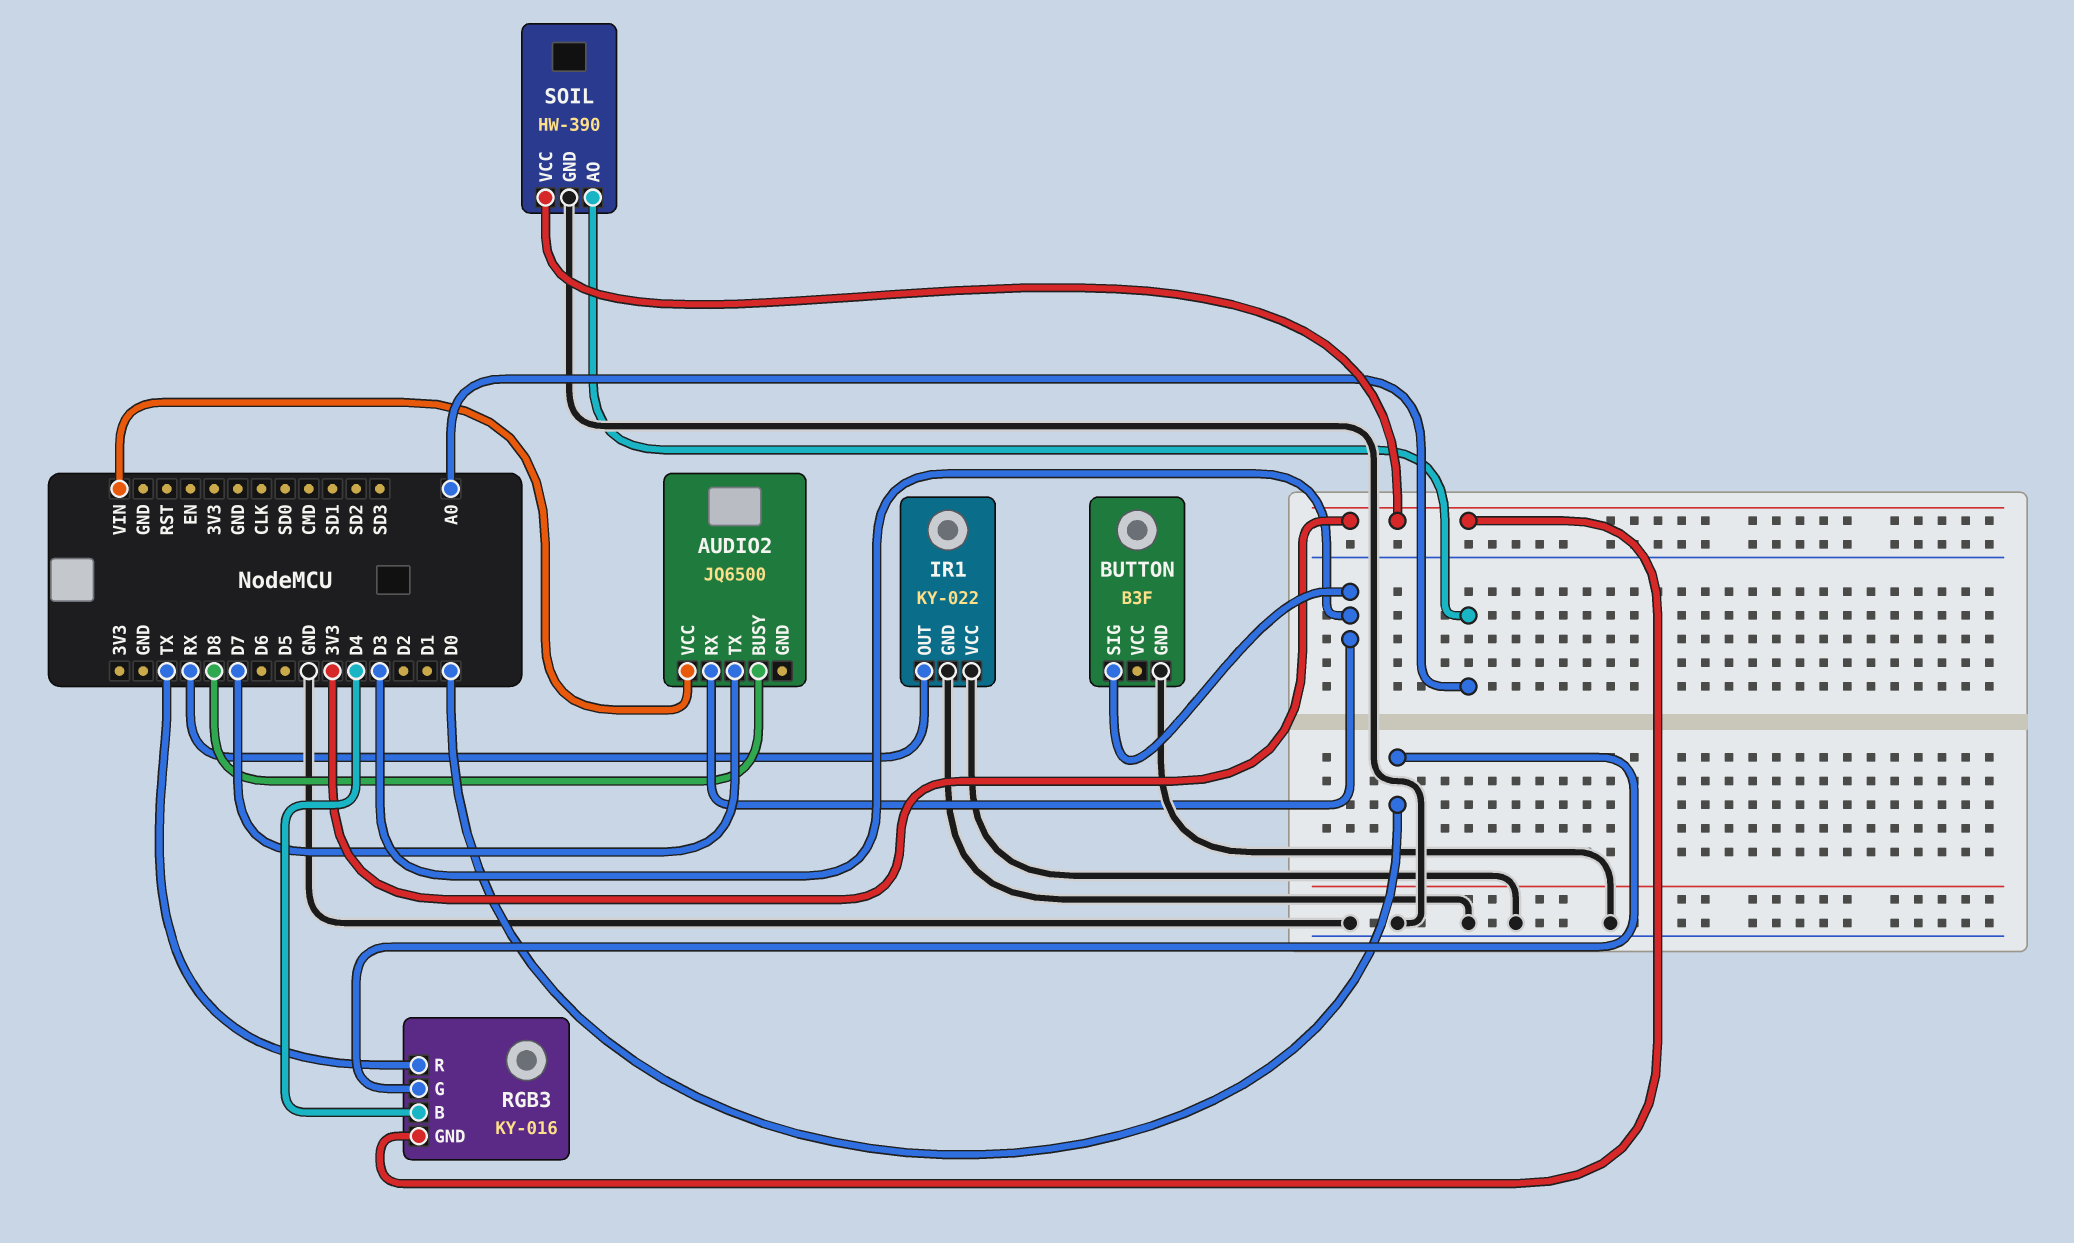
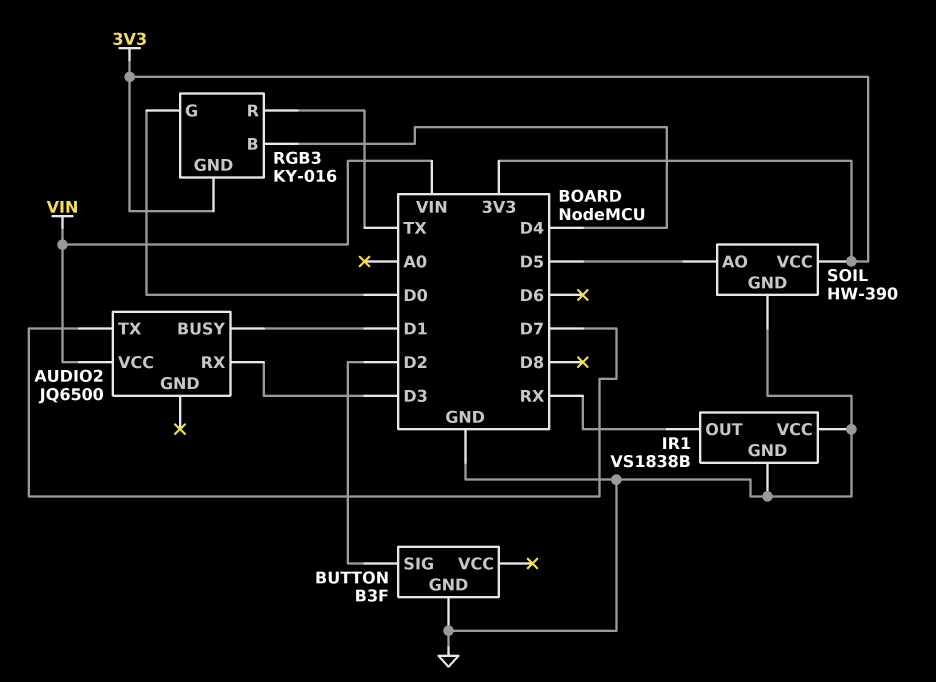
AUDIO2 pin BUSY: D8 -> D1
BUTTON pin SIG: D3 -> D2
IR1: KY-022 -> VS1838B
SOIL pin AO: A0 -> D5

